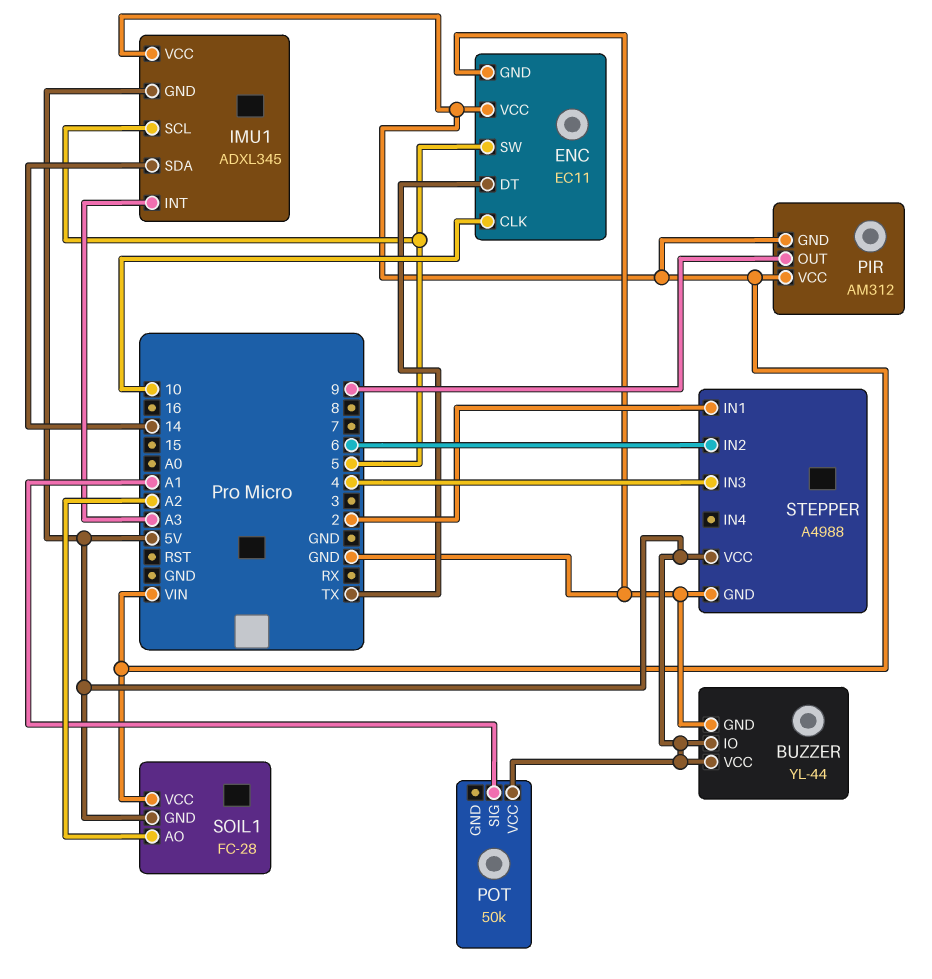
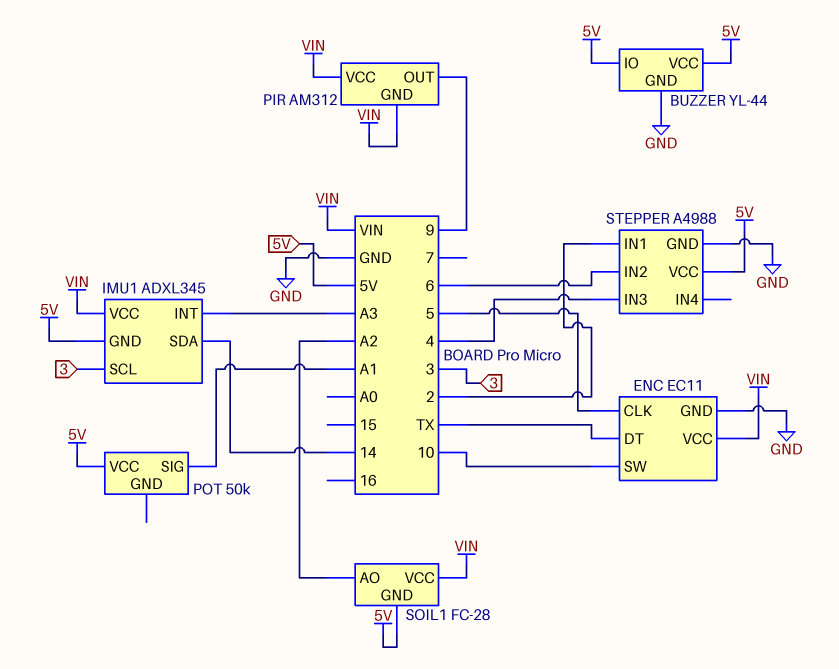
ENC pin CLK: 10 -> 5
ENC pin SW: 5 -> 10
IMU1 pin SCL: 5 -> 3

